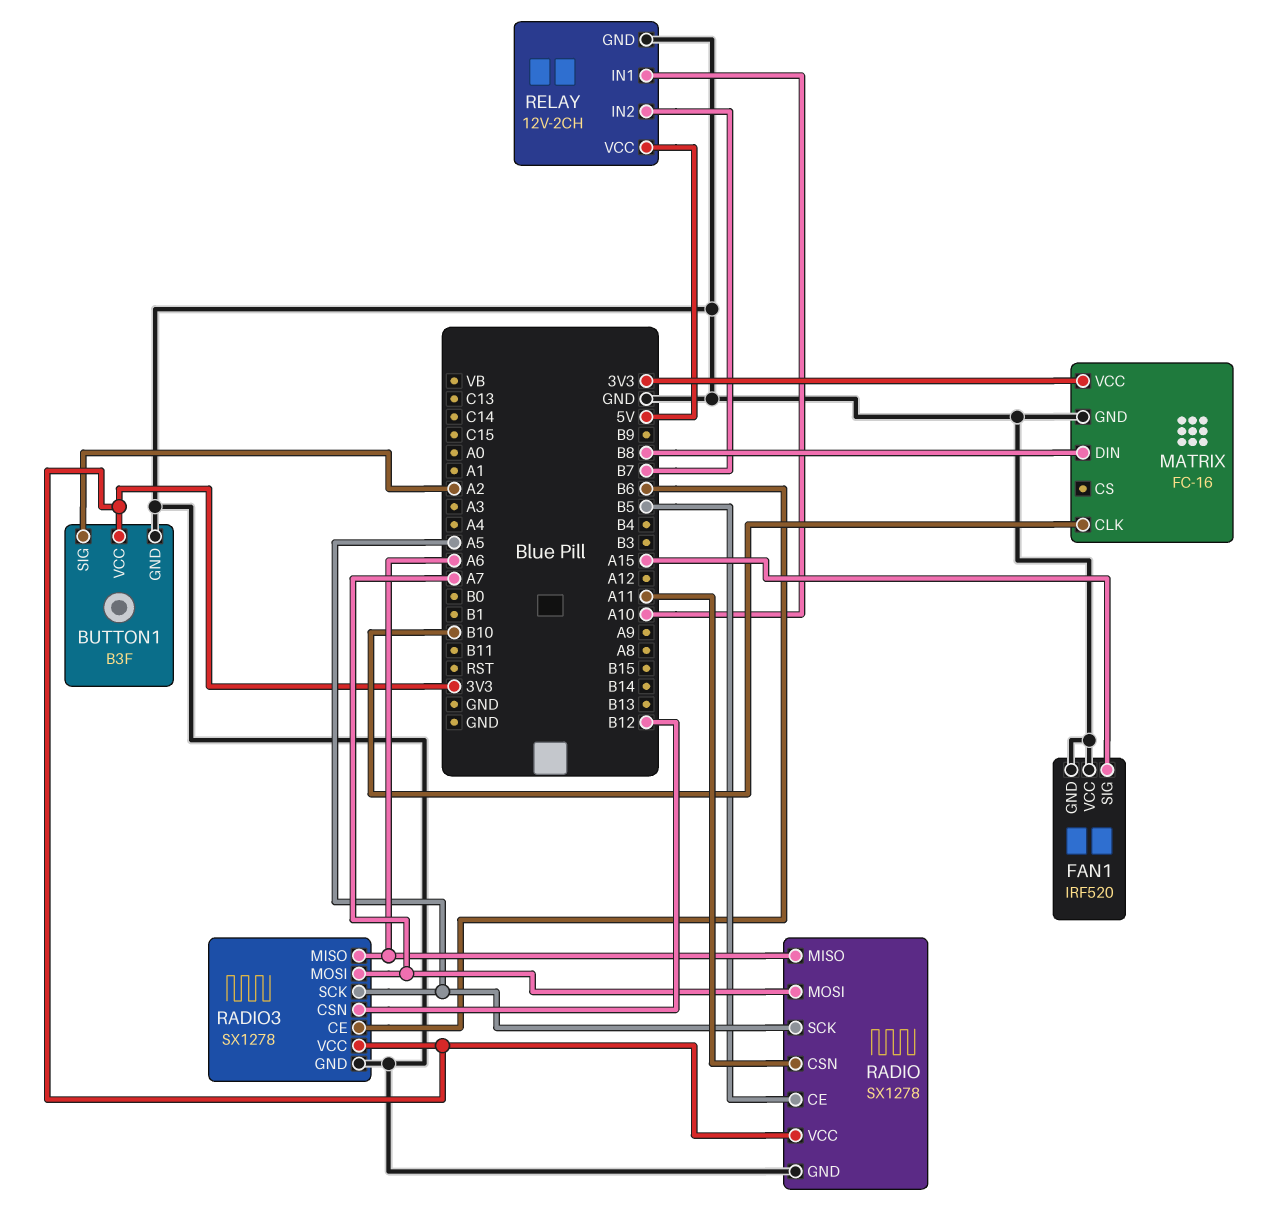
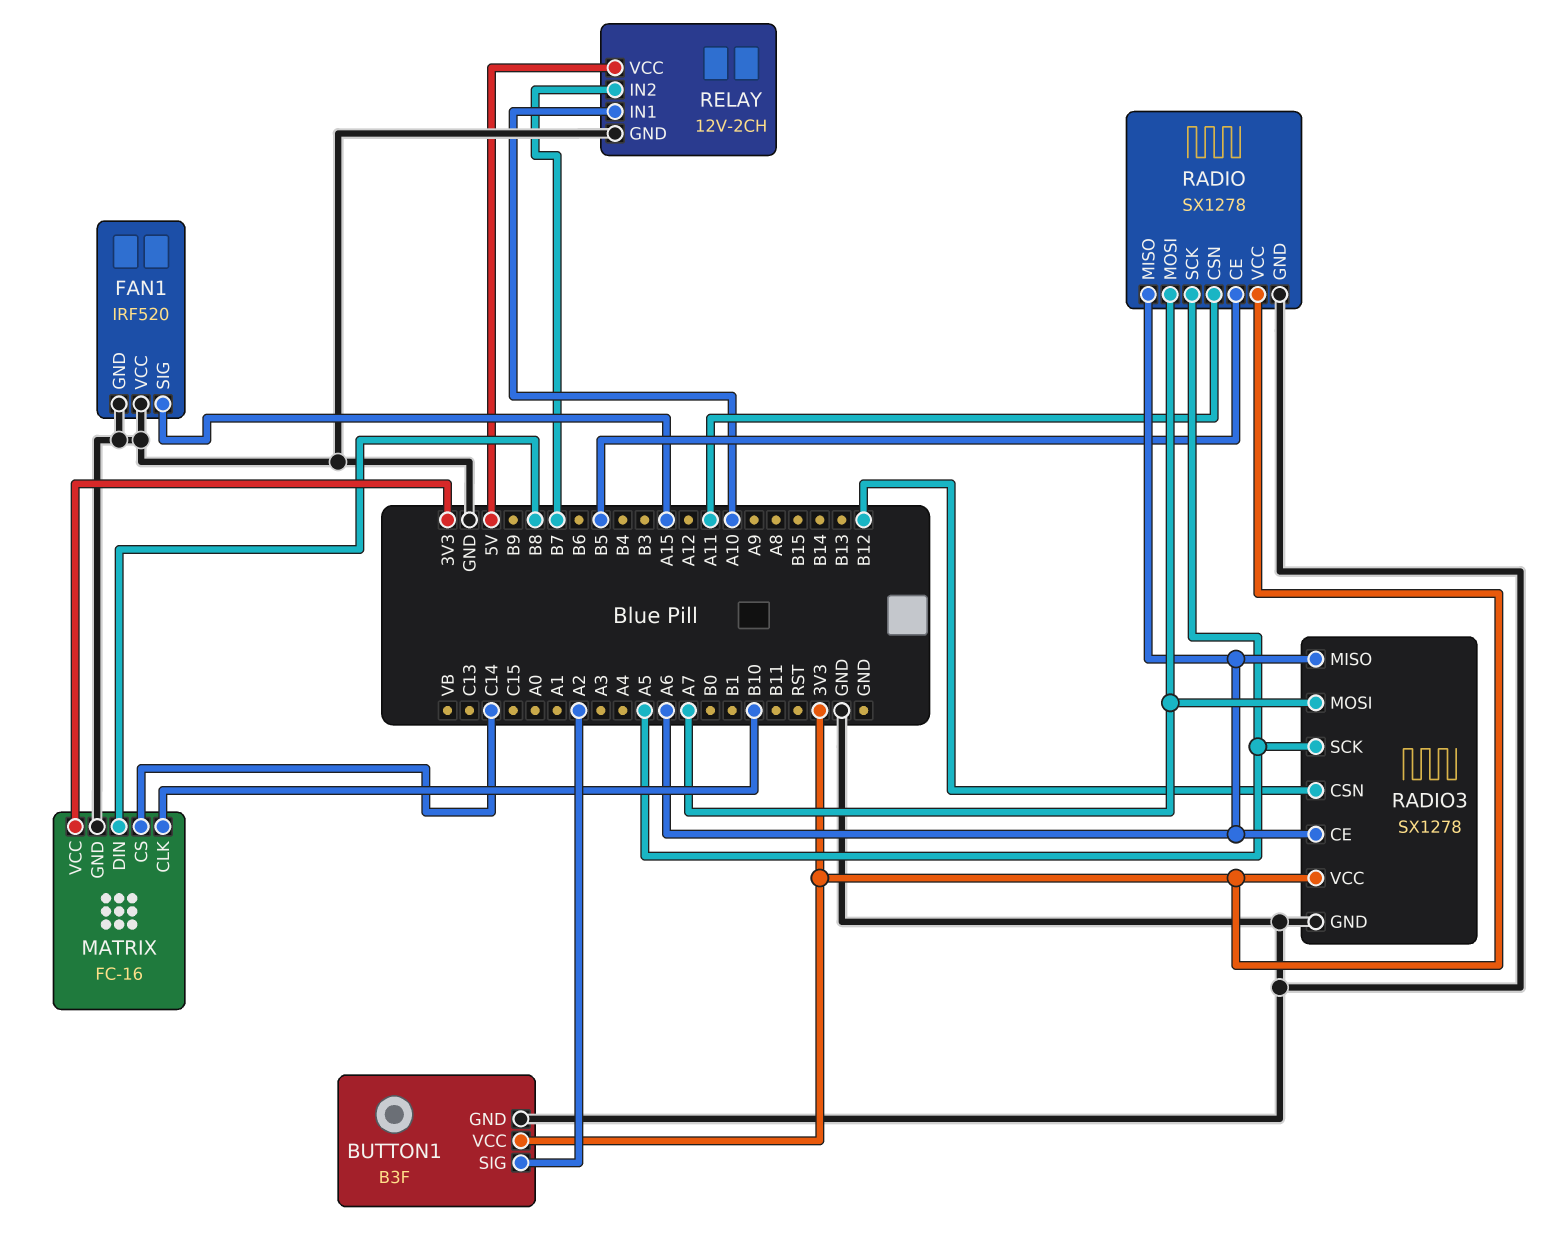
MATRIX pin CS: none -> C14
RADIO3 pin CE: B6 -> A6

